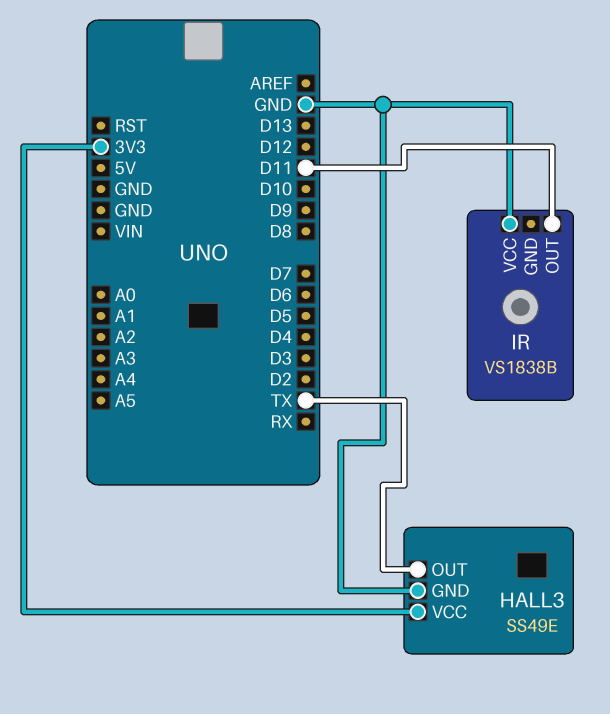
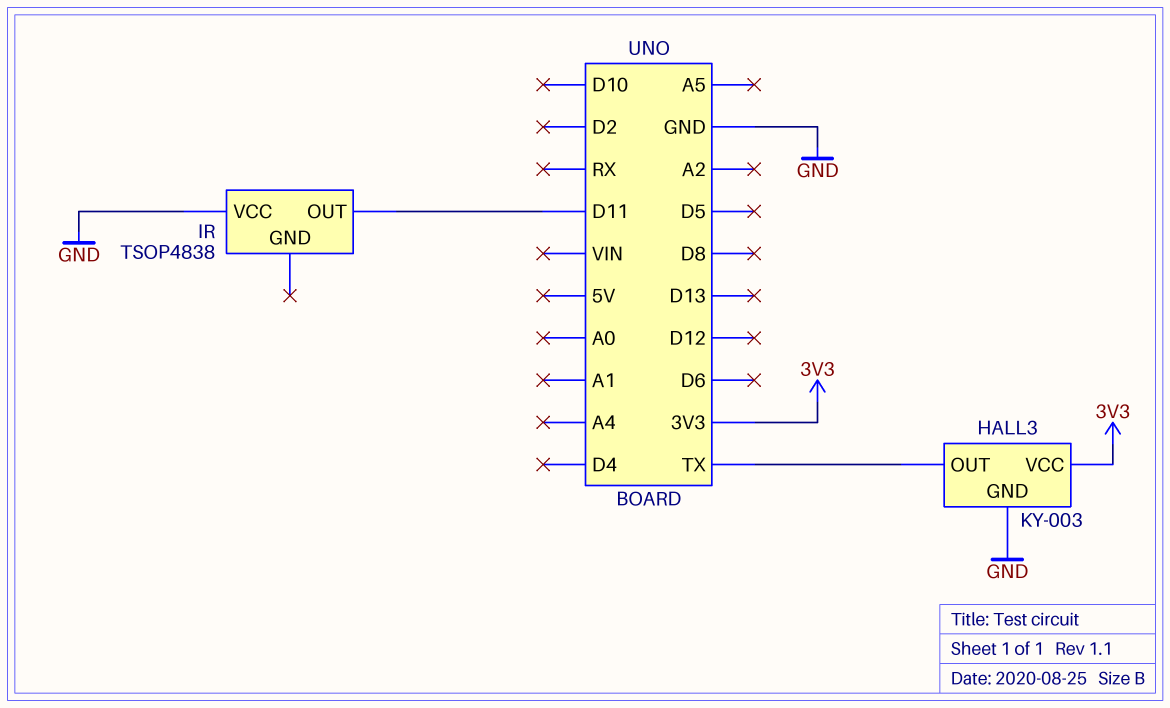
HALL3: SS49E -> KY-003
IR: VS1838B -> TSOP4838

